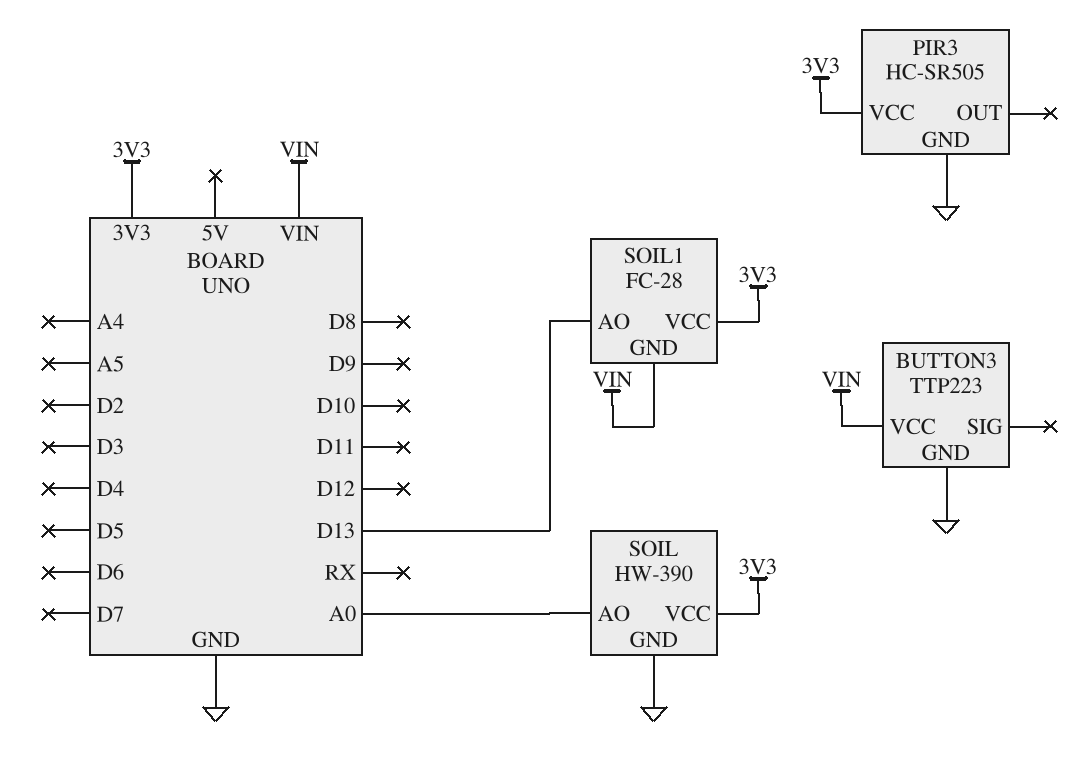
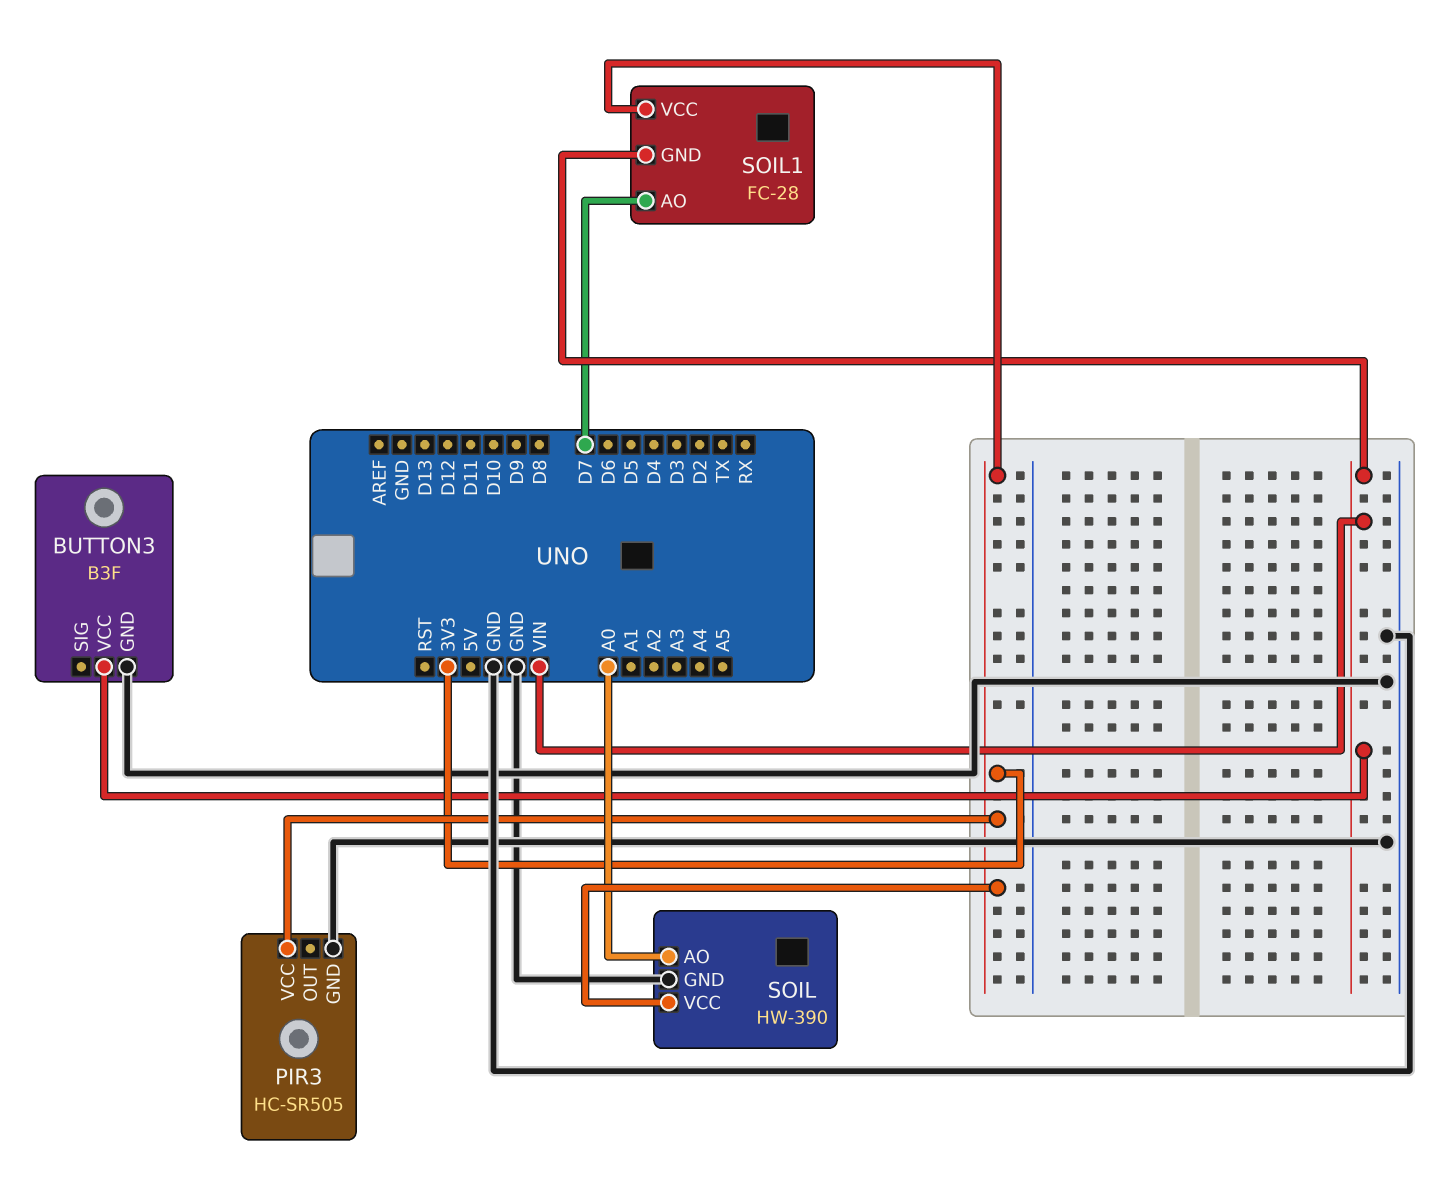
BUTTON3: TTP223 -> B3F
SOIL1 pin AO: D13 -> D7

